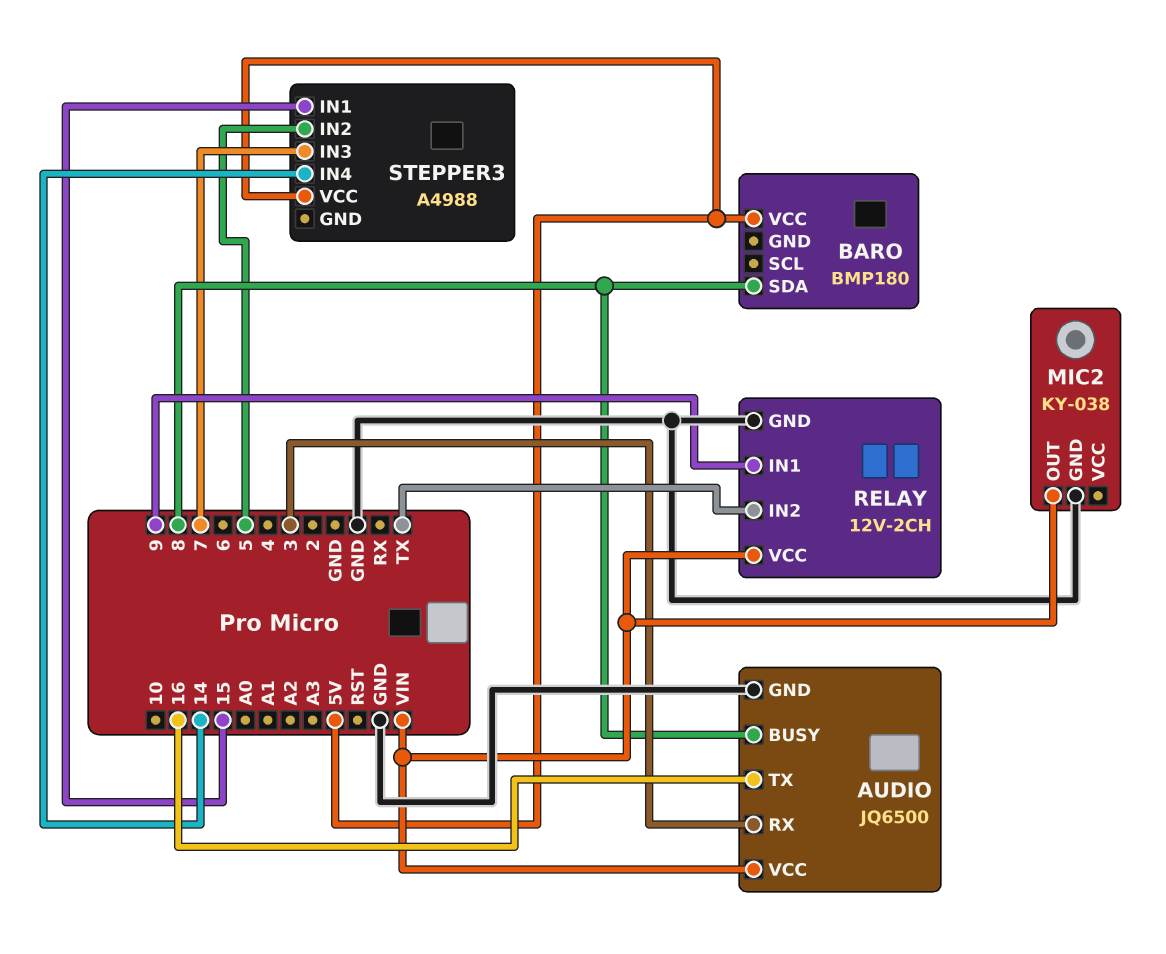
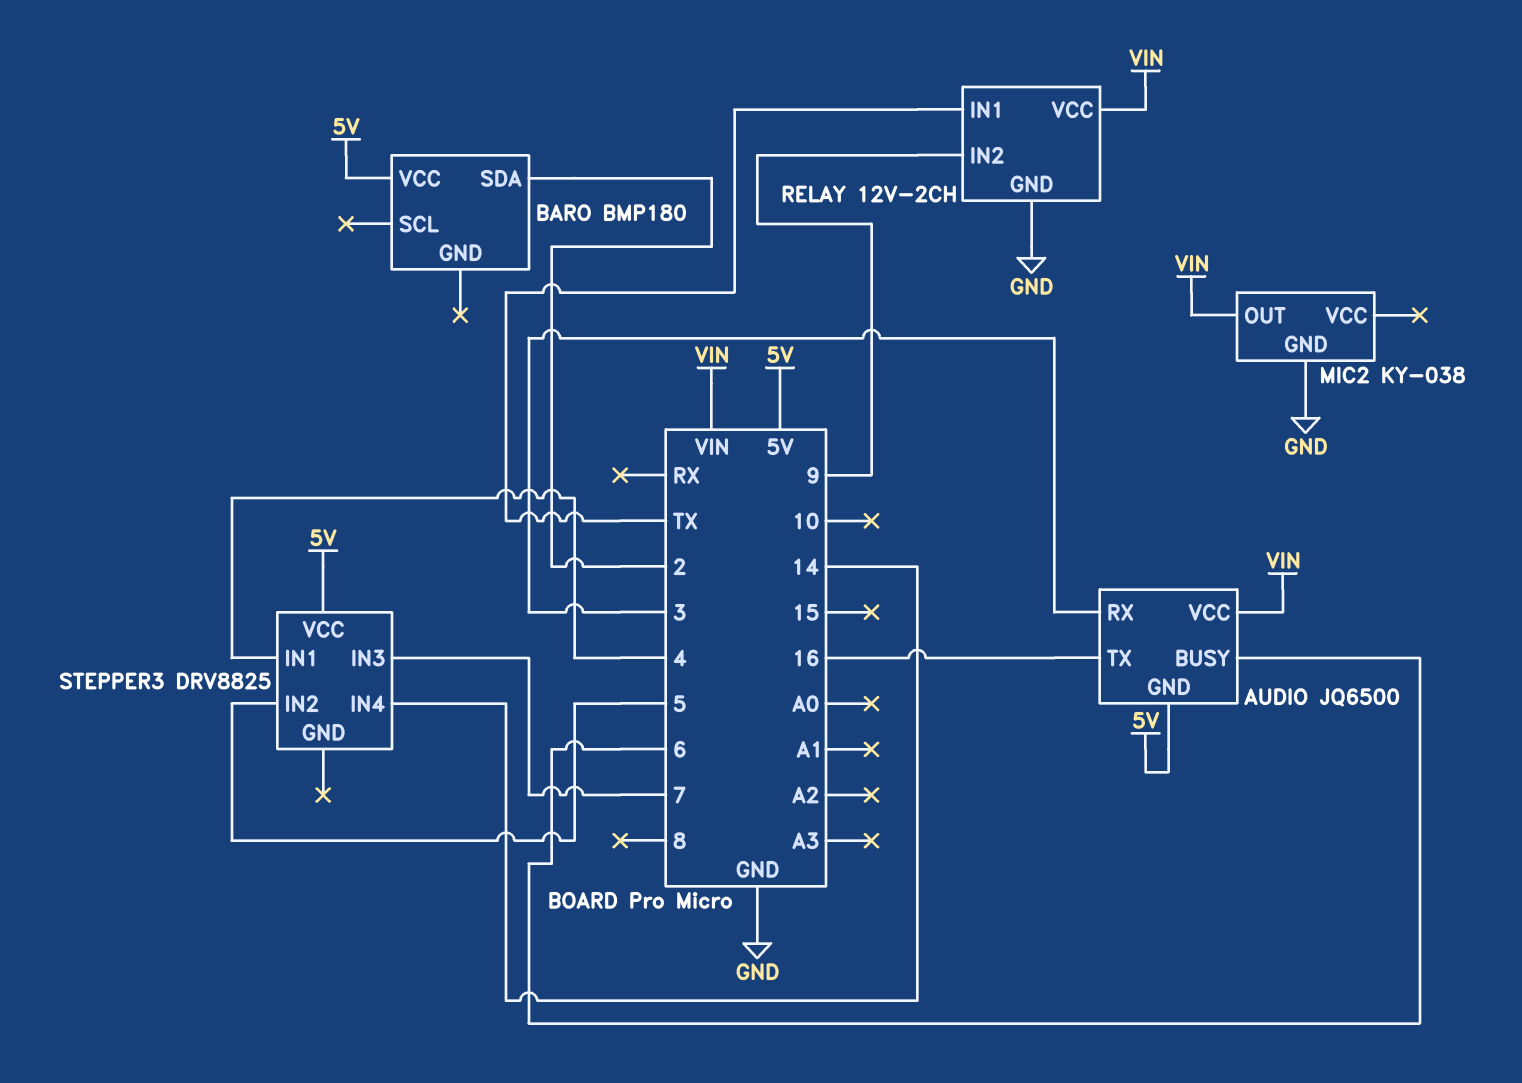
AUDIO pin BUSY: 8 -> 6
AUDIO pin GND: GND -> 5V
BARO pin SDA: 8 -> 2
RELAY pin IN1: 9 -> TX
RELAY pin IN2: TX -> 9
STEPPER3: A4988 -> DRV8825
STEPPER3 pin IN1: 15 -> 4

